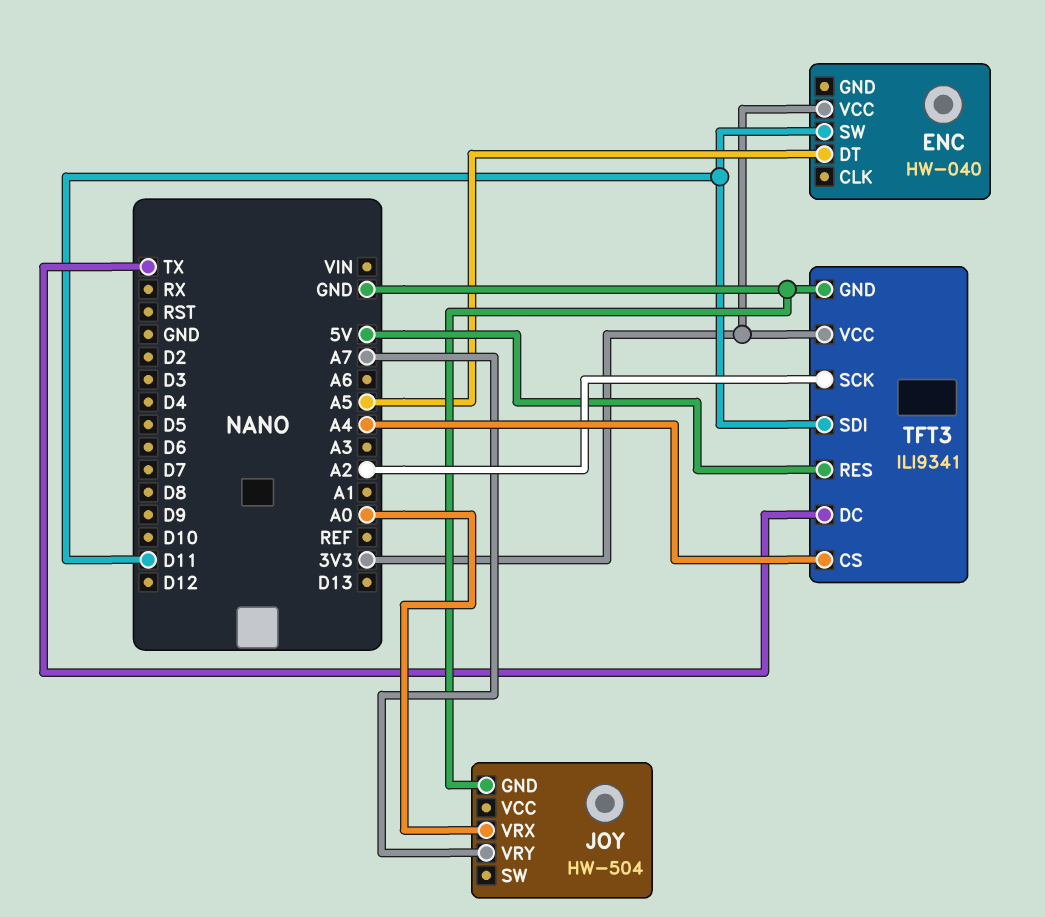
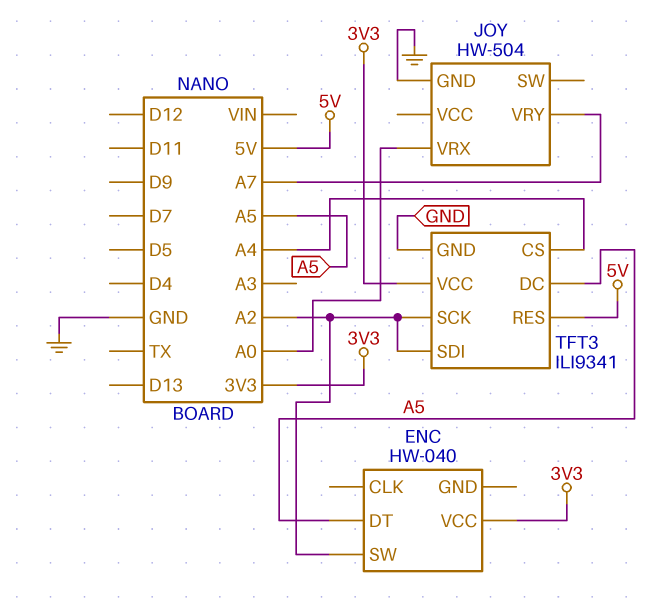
ENC pin SW: D11 -> A2
TFT3 pin DC: TX -> A5
TFT3 pin SDI: D11 -> A2

